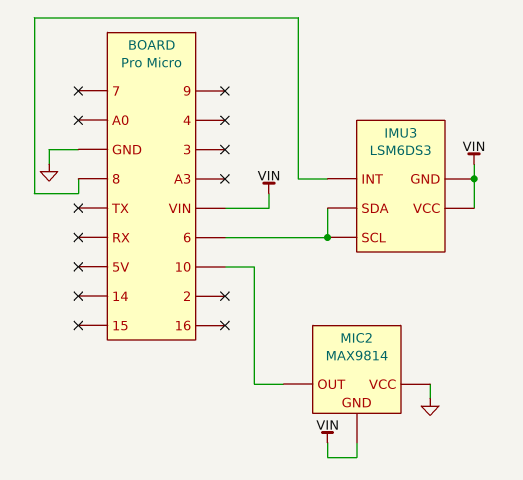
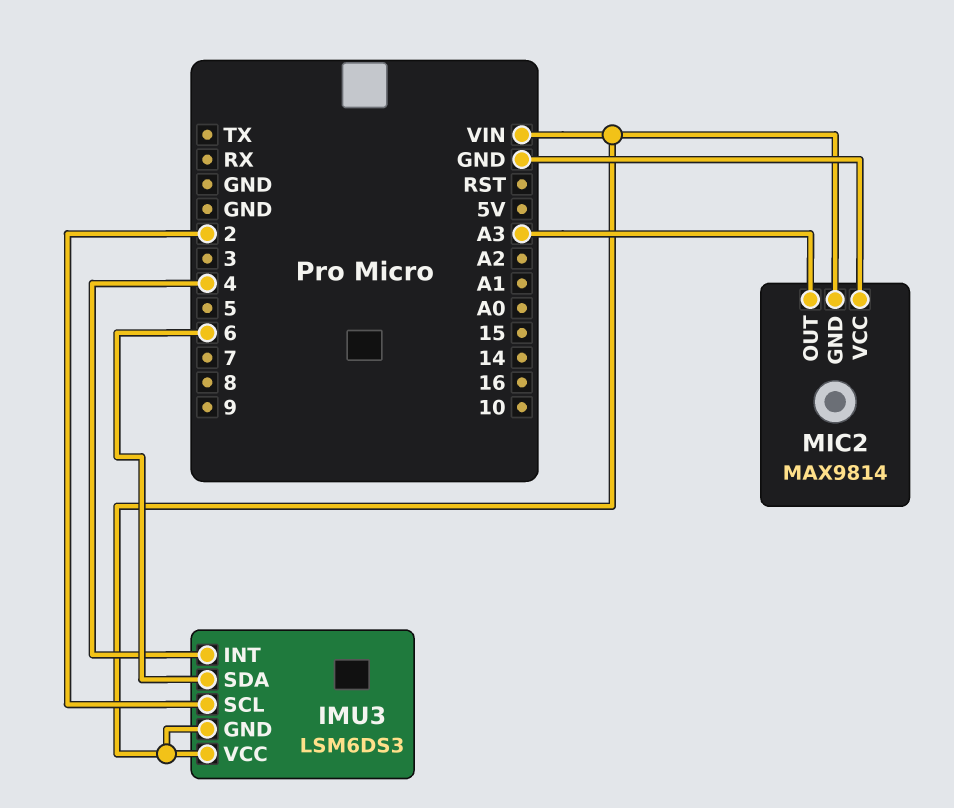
IMU3 pin INT: 8 -> 4
IMU3 pin SCL: 6 -> 2
MIC2 pin OUT: 10 -> A3

